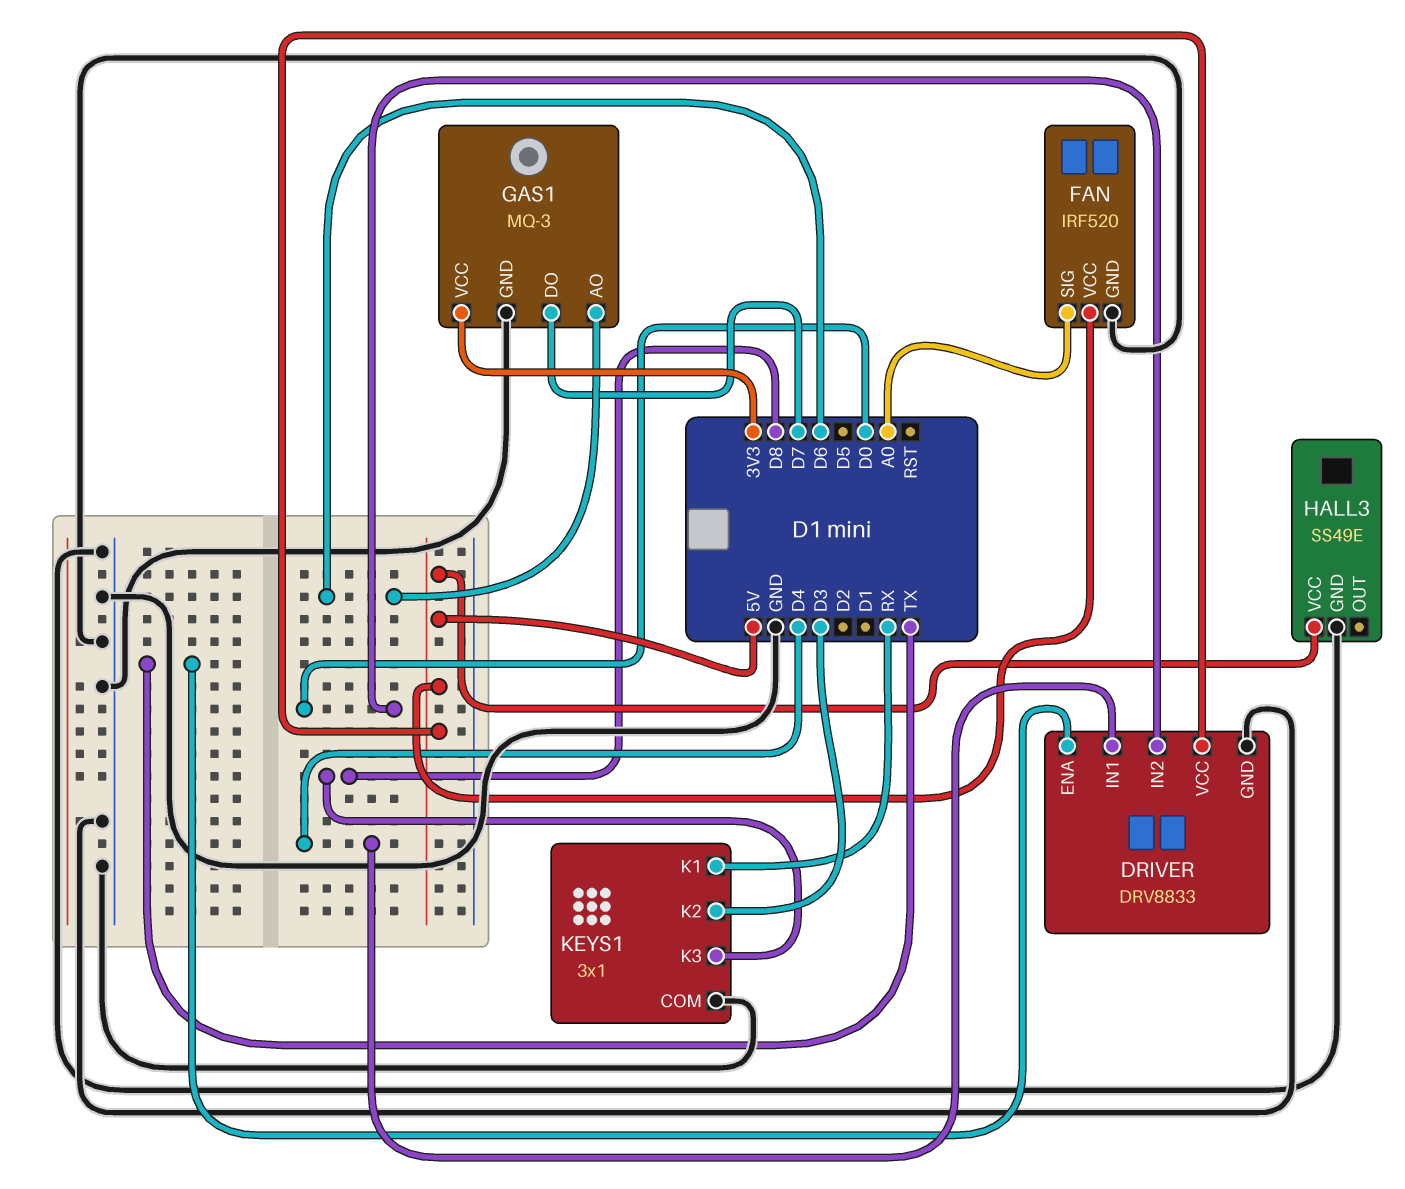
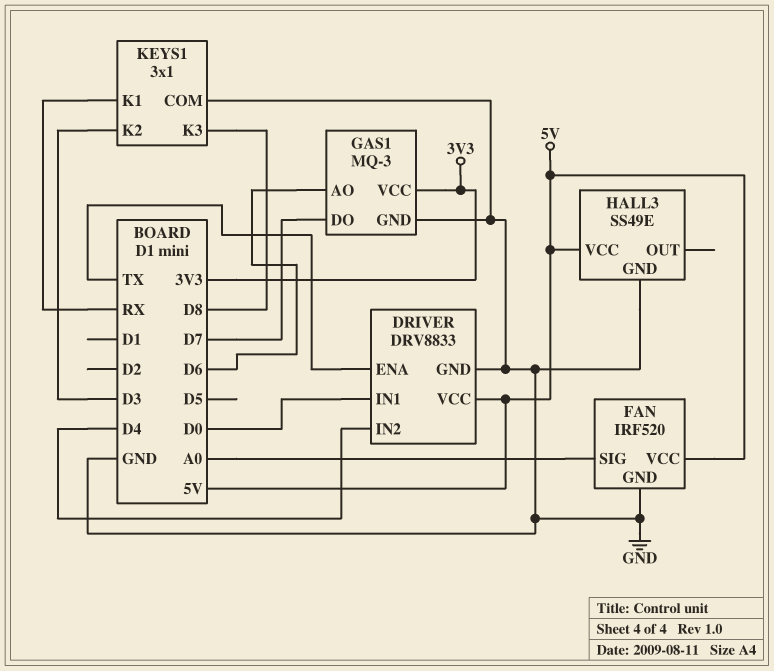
DRIVER pin IN1: D4 -> D0
DRIVER pin IN2: D0 -> D4

